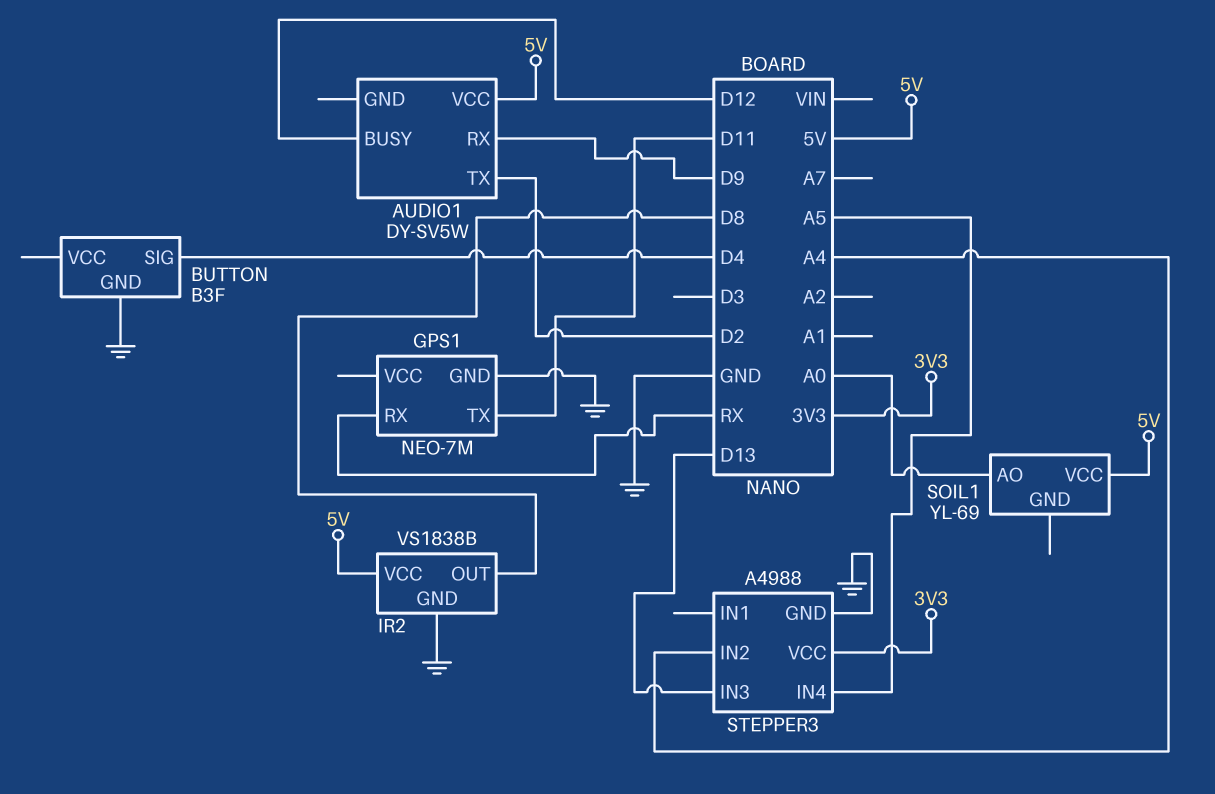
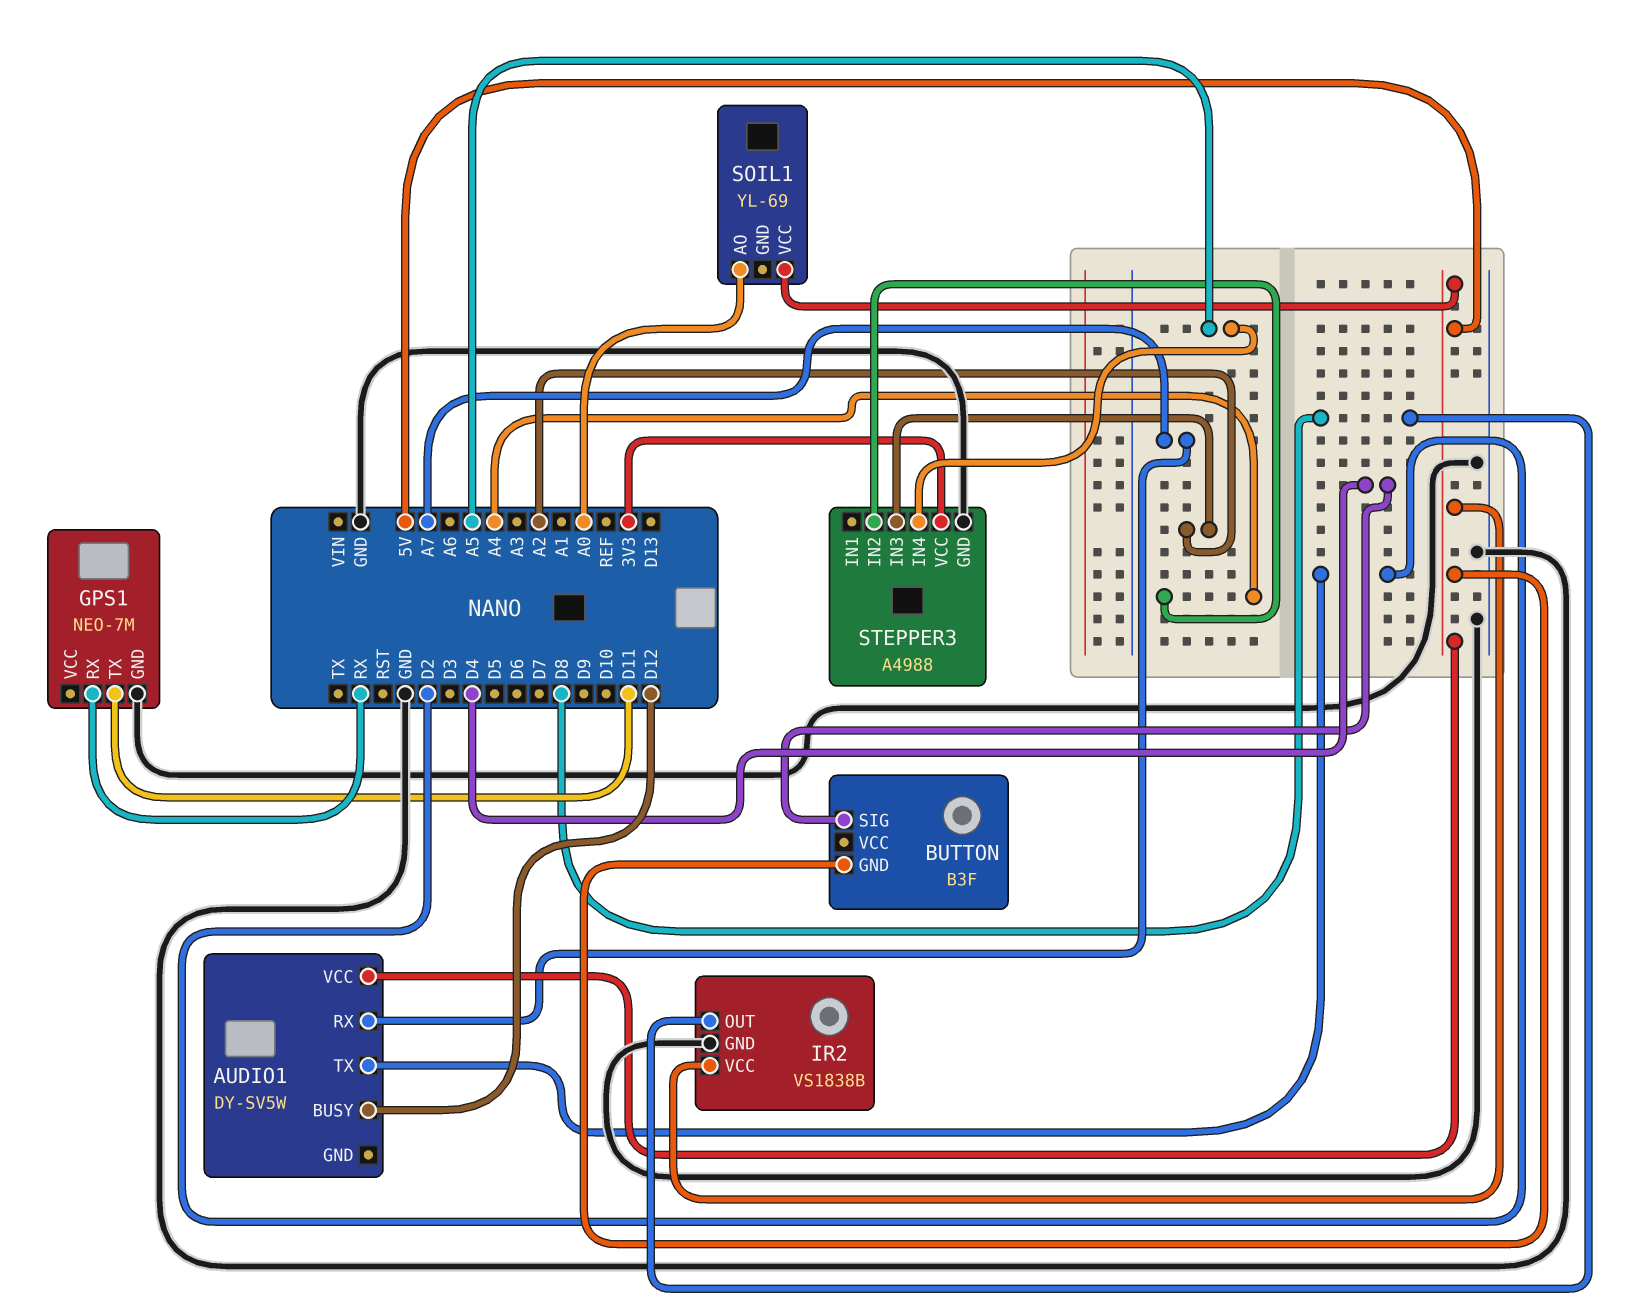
AUDIO1 pin RX: D9 -> A7
BUTTON pin GND: GND -> 5V
STEPPER3 pin IN3: D13 -> A2

